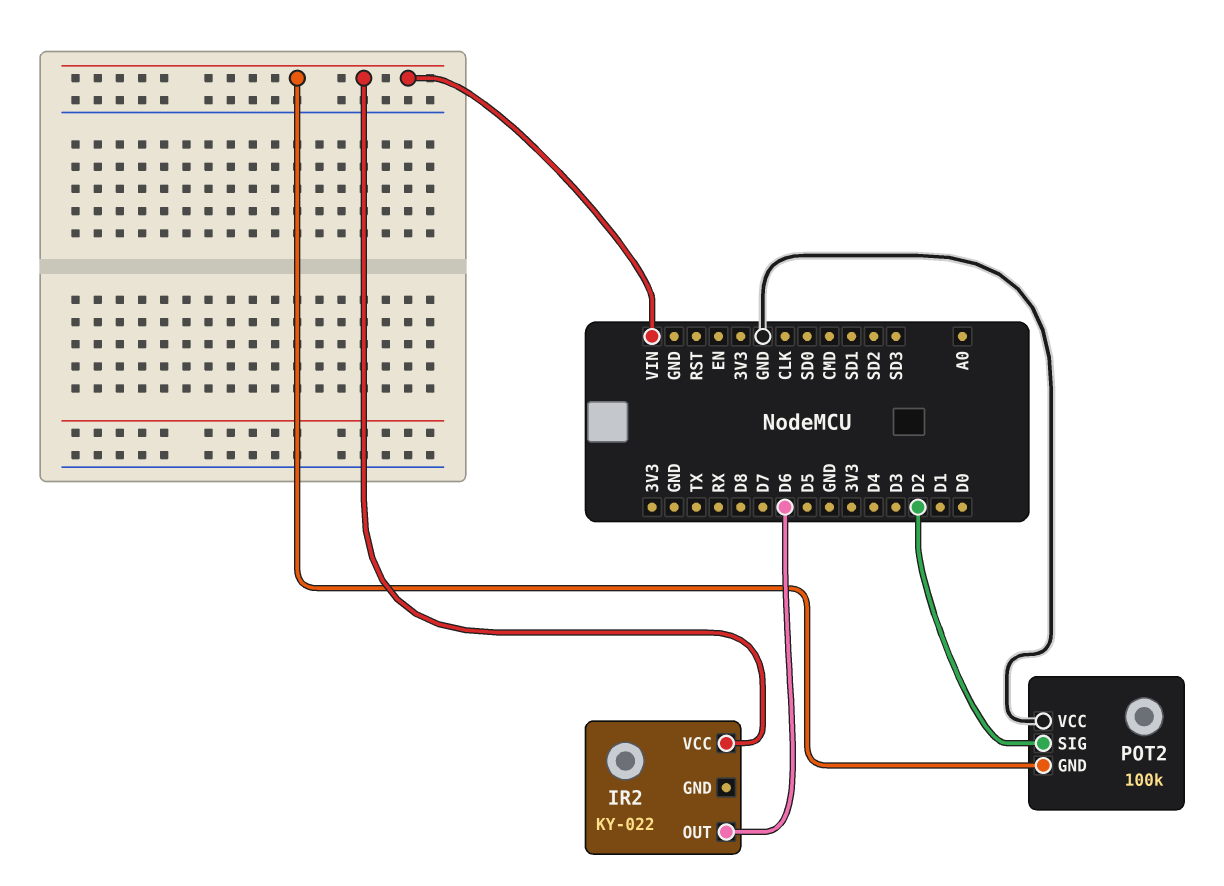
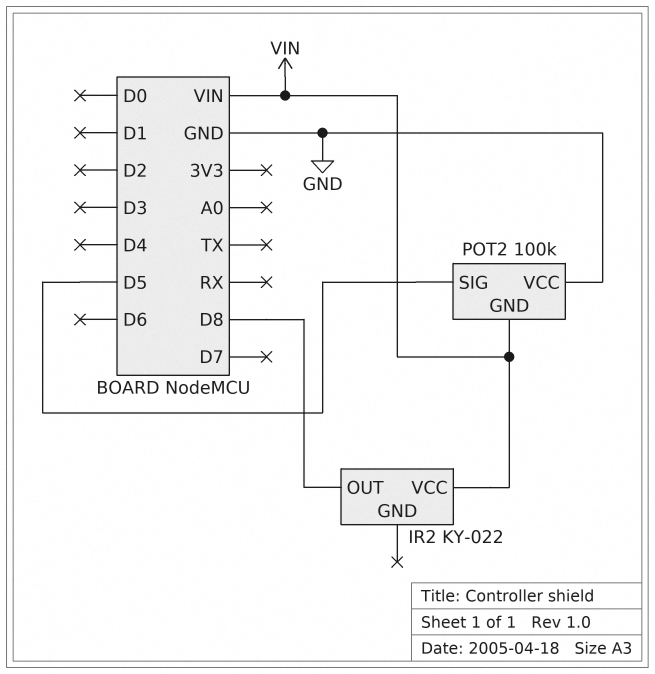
IR2 pin OUT: D6 -> D8
POT2 pin SIG: D2 -> D5

